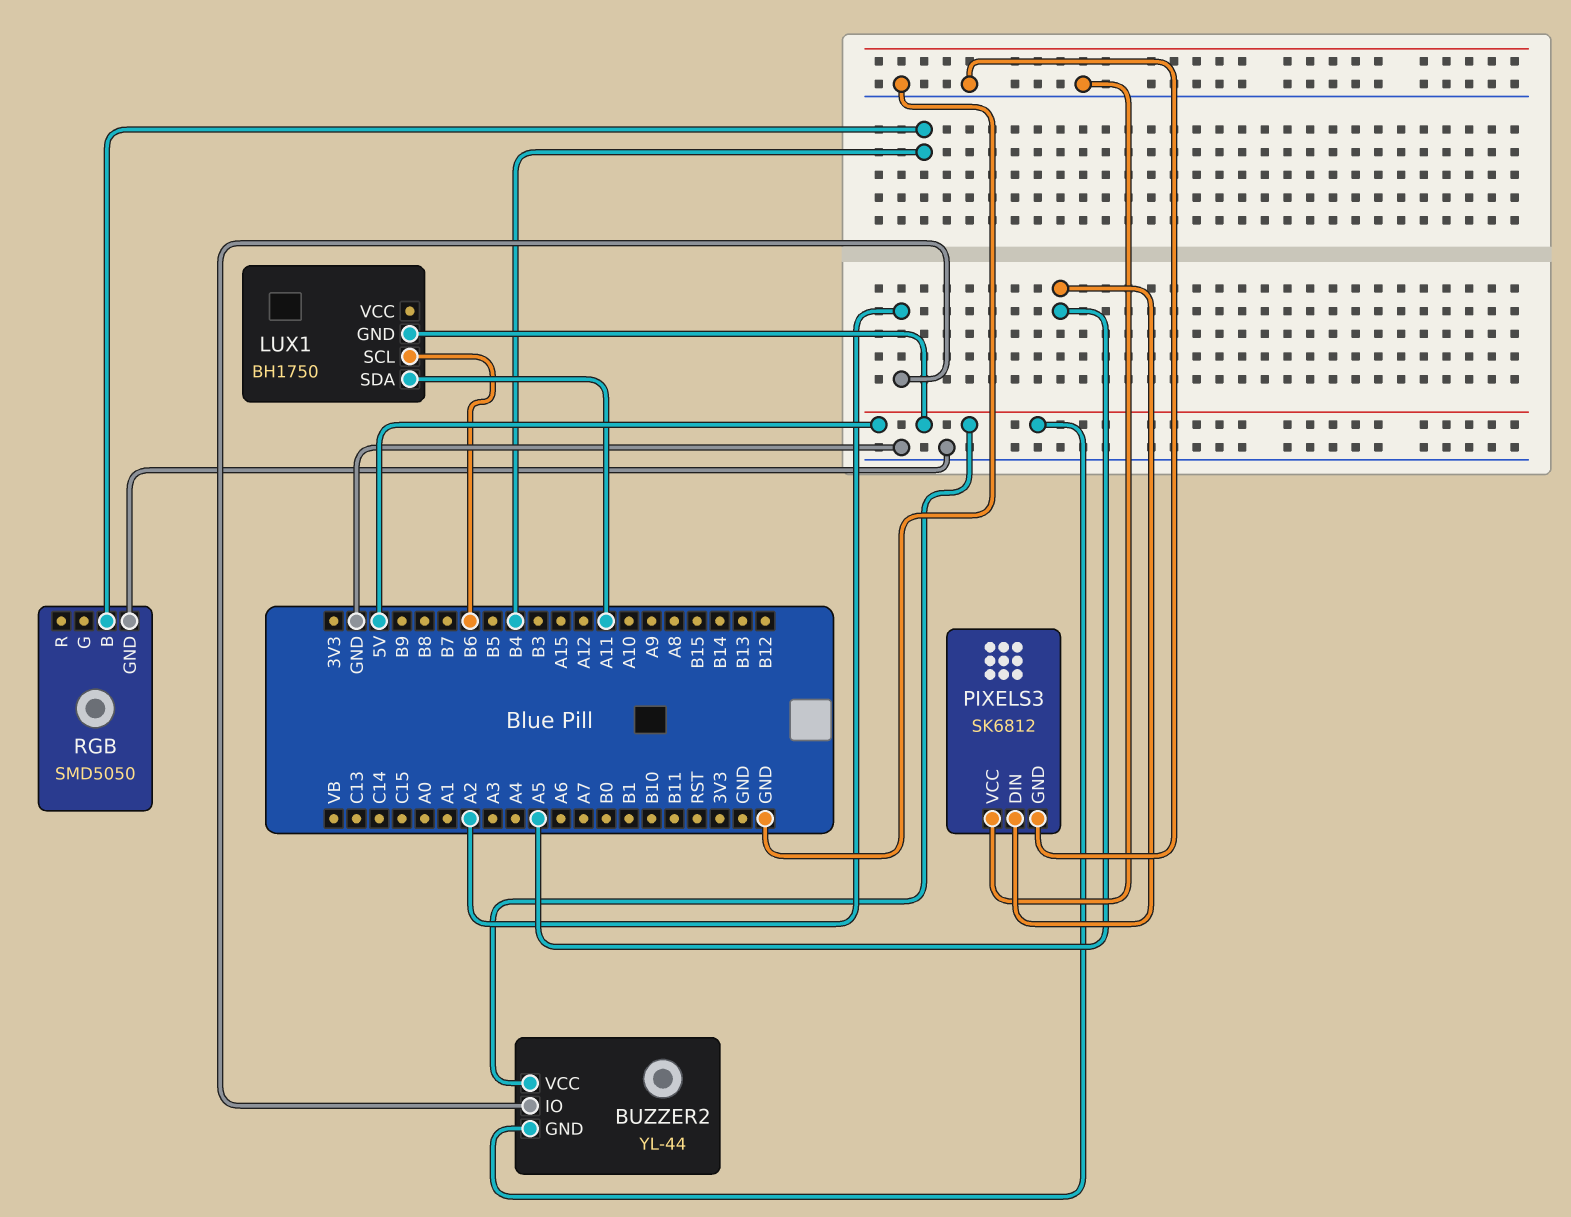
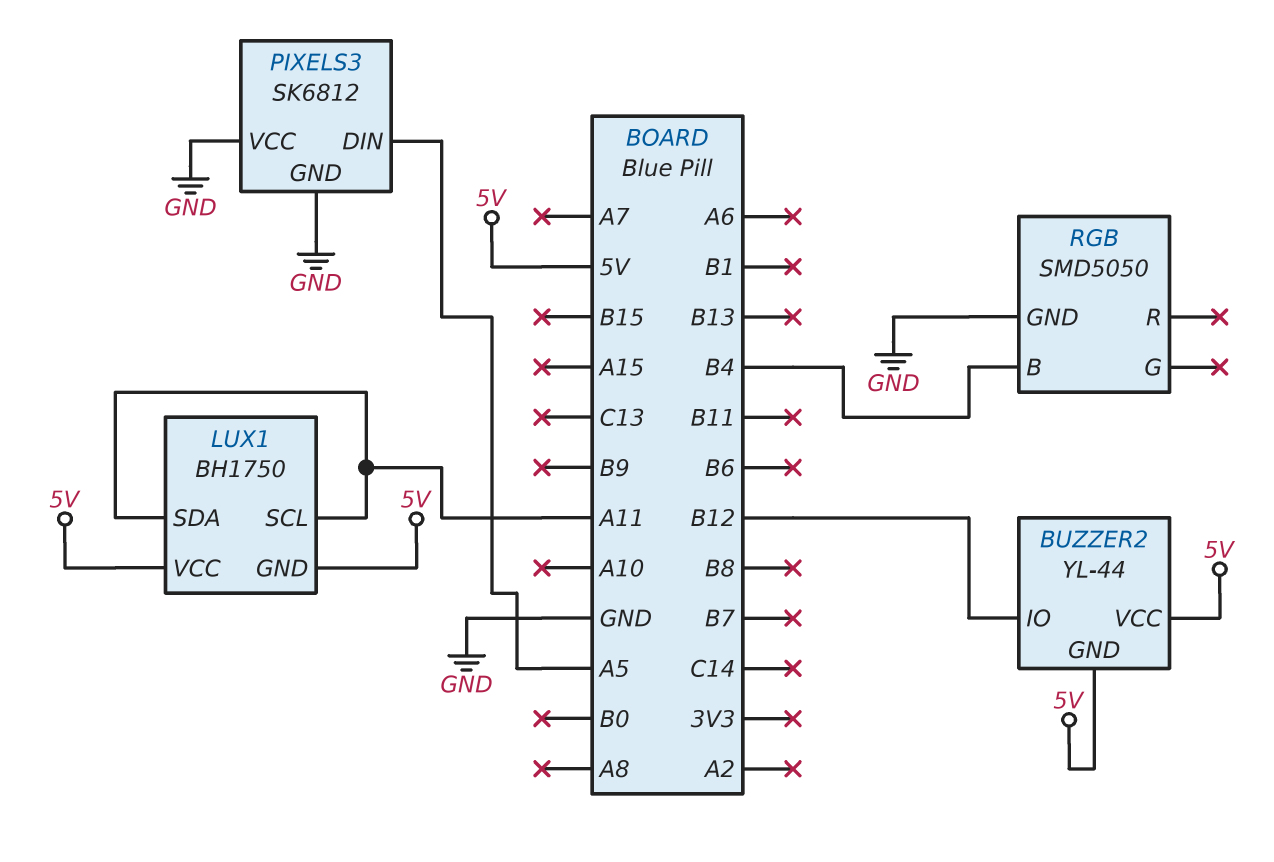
BUZZER2 pin IO: A2 -> B12
LUX1 pin SCL: B6 -> A11
LUX1 pin VCC: none -> 5V

